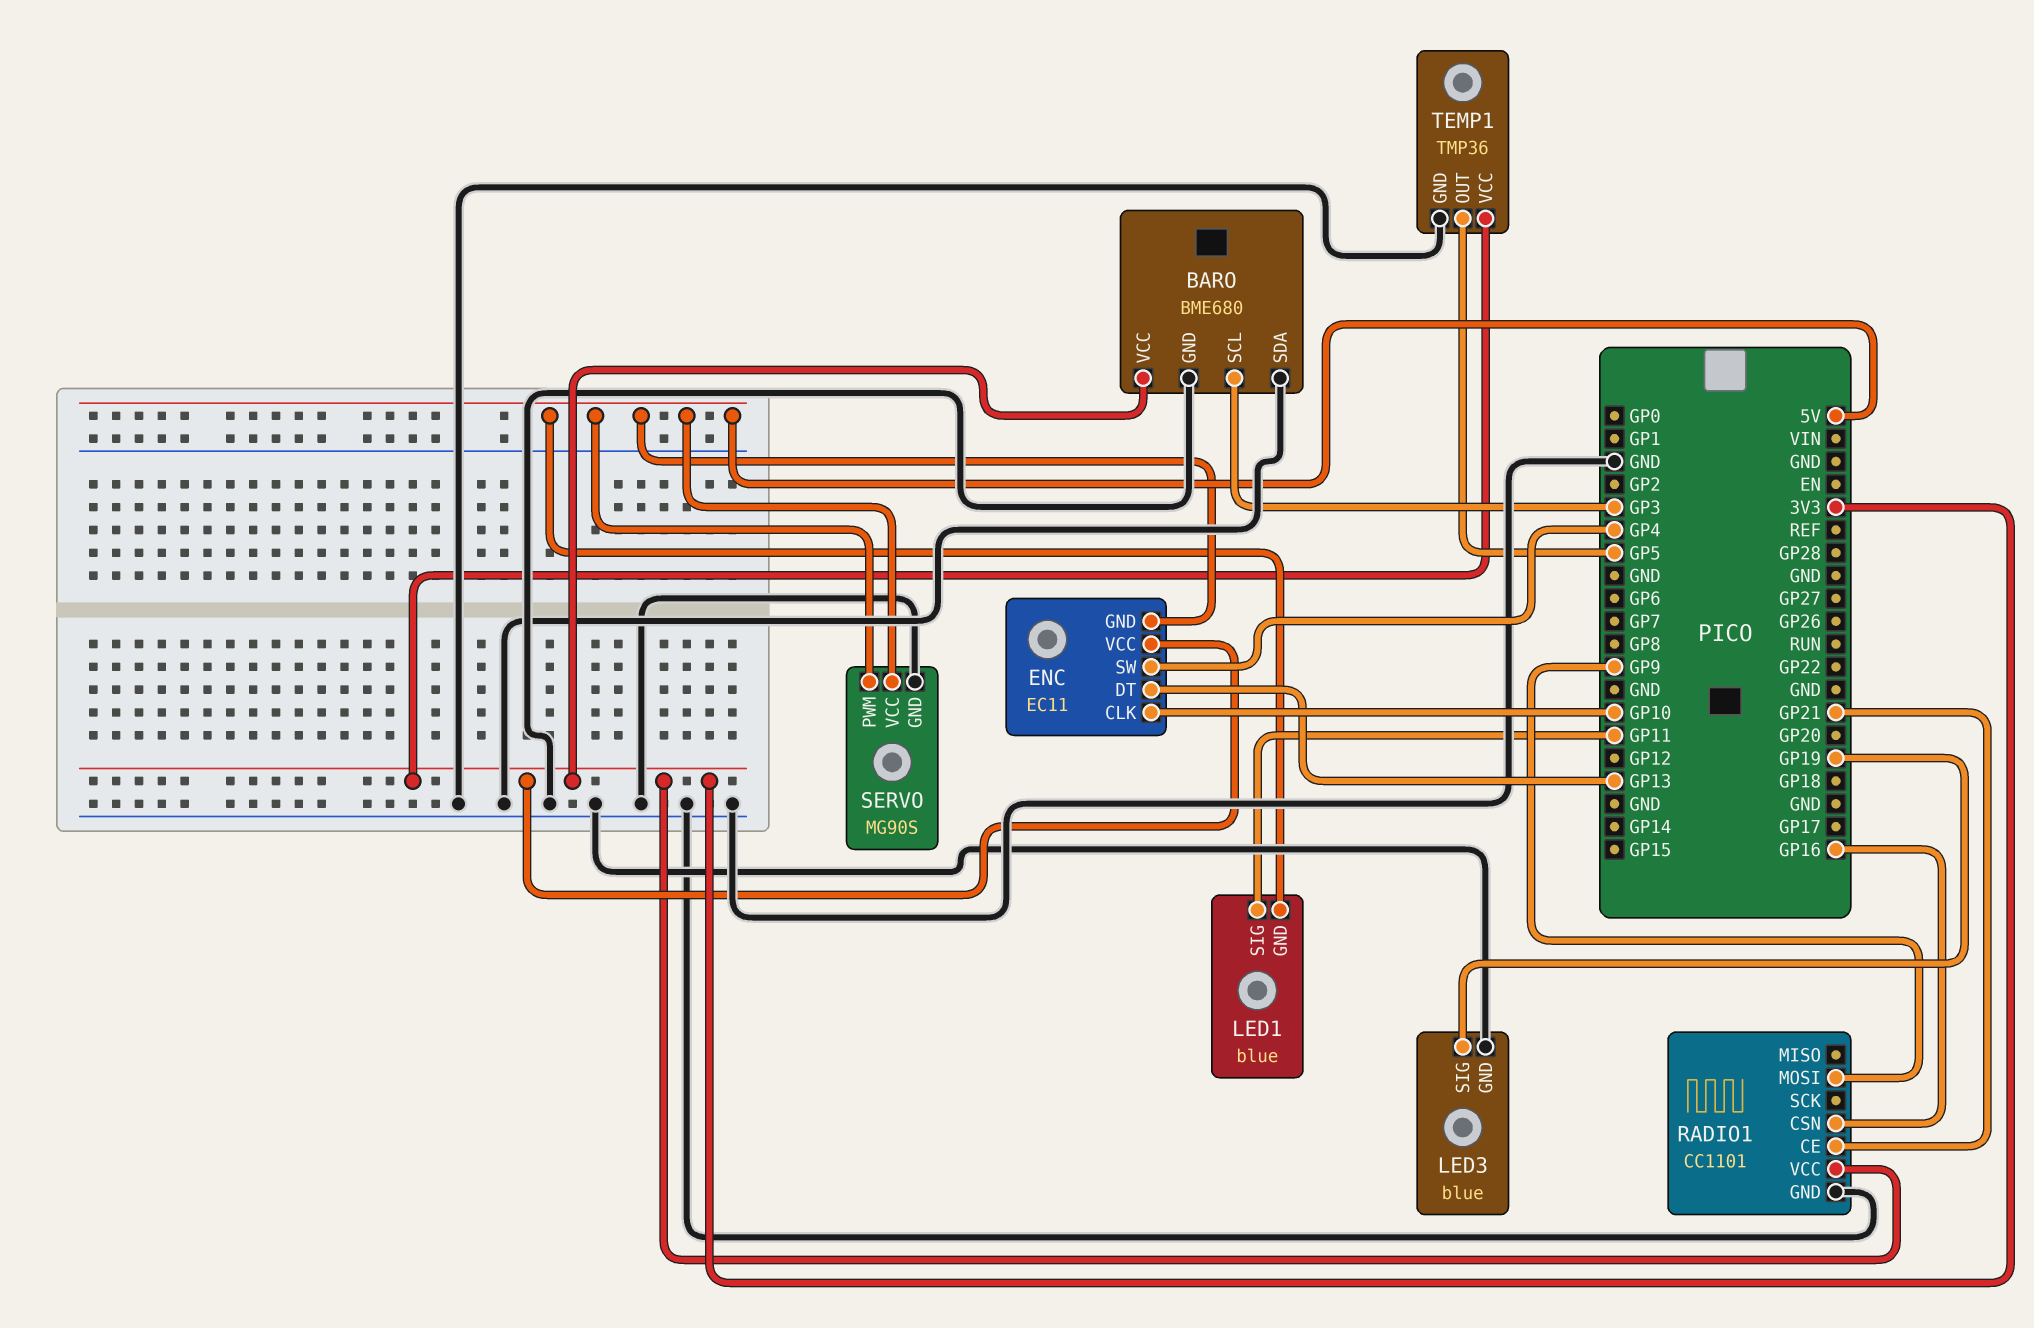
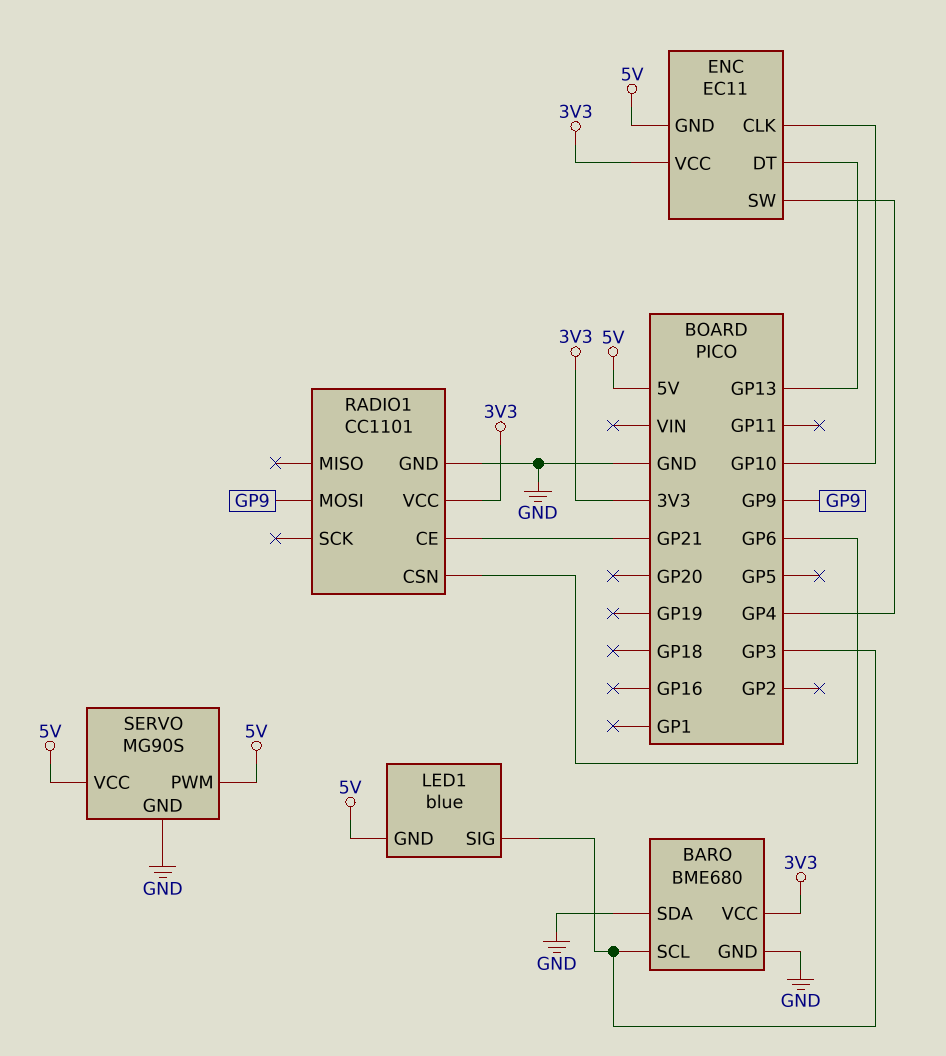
LED1 pin SIG: GP11 -> GP3
LED3: blue -> none
LED3 pin GND: GND -> none
LED3 pin SIG: GP19 -> none
RADIO1 pin CSN: GP16 -> GP6
TEMP1: TMP36 -> none
TEMP1 pin GND: GND -> none
TEMP1 pin OUT: GP5 -> none
TEMP1 pin VCC: 3V3 -> none

